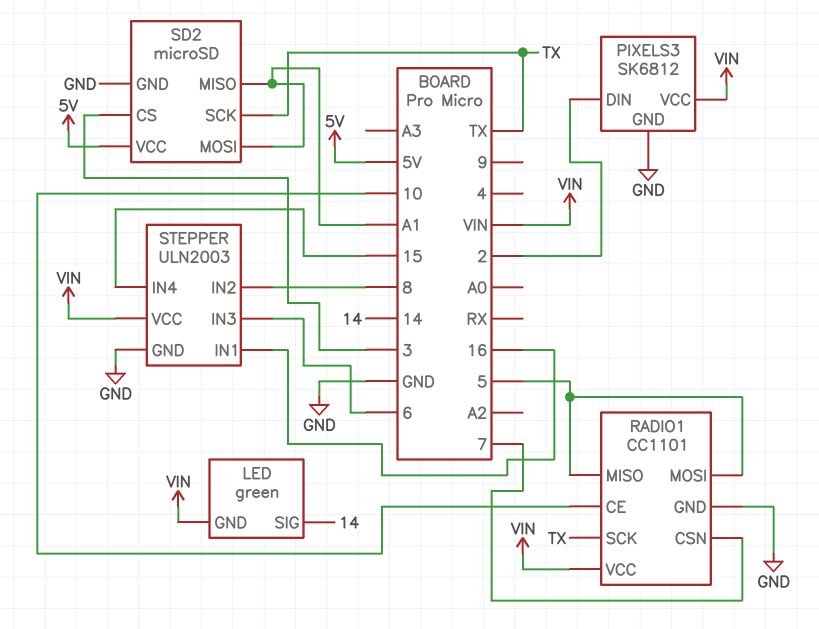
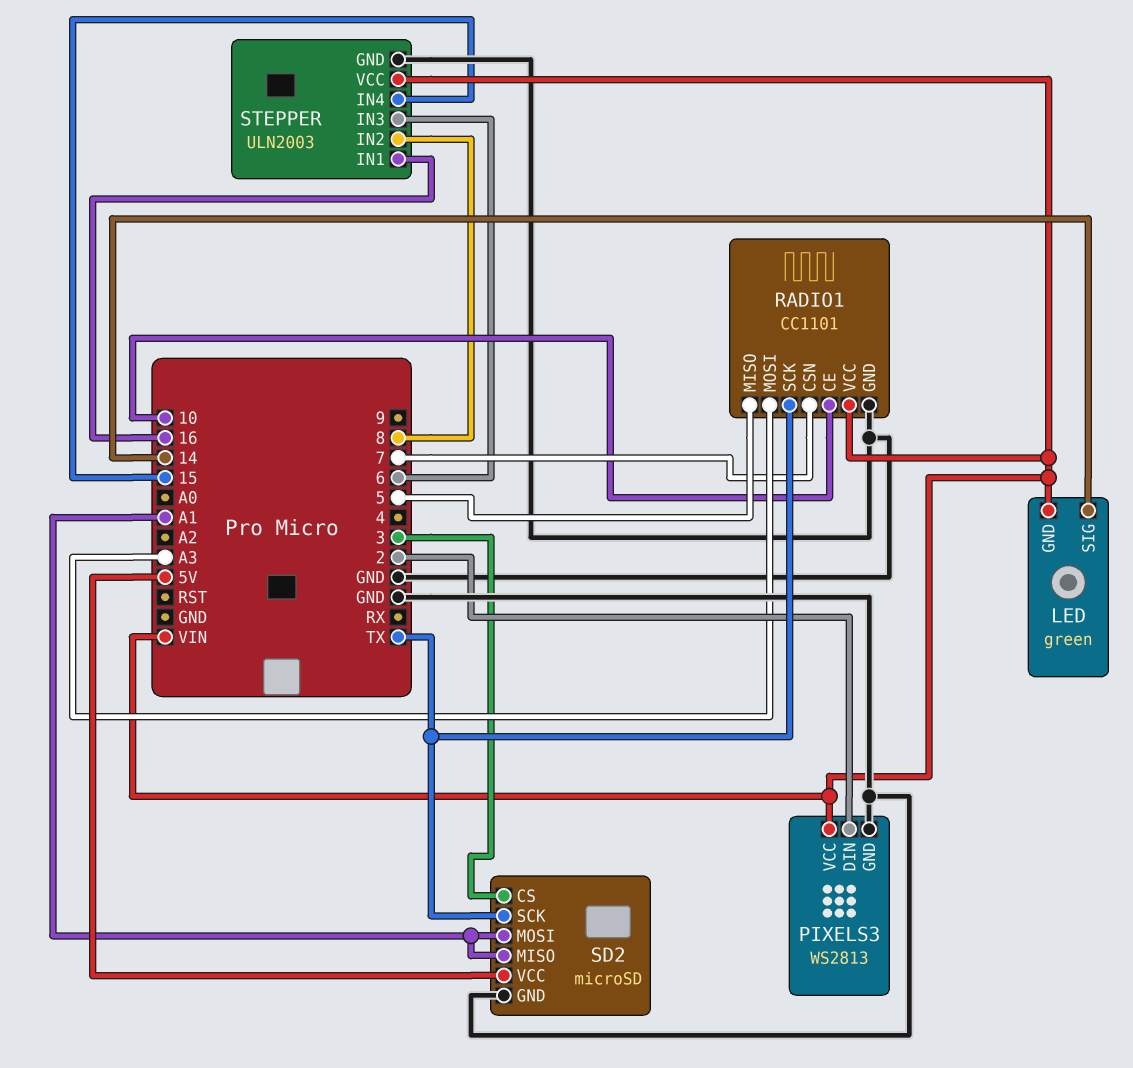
PIXELS3: SK6812 -> WS2813
RADIO1 pin MOSI: 5 -> A3

